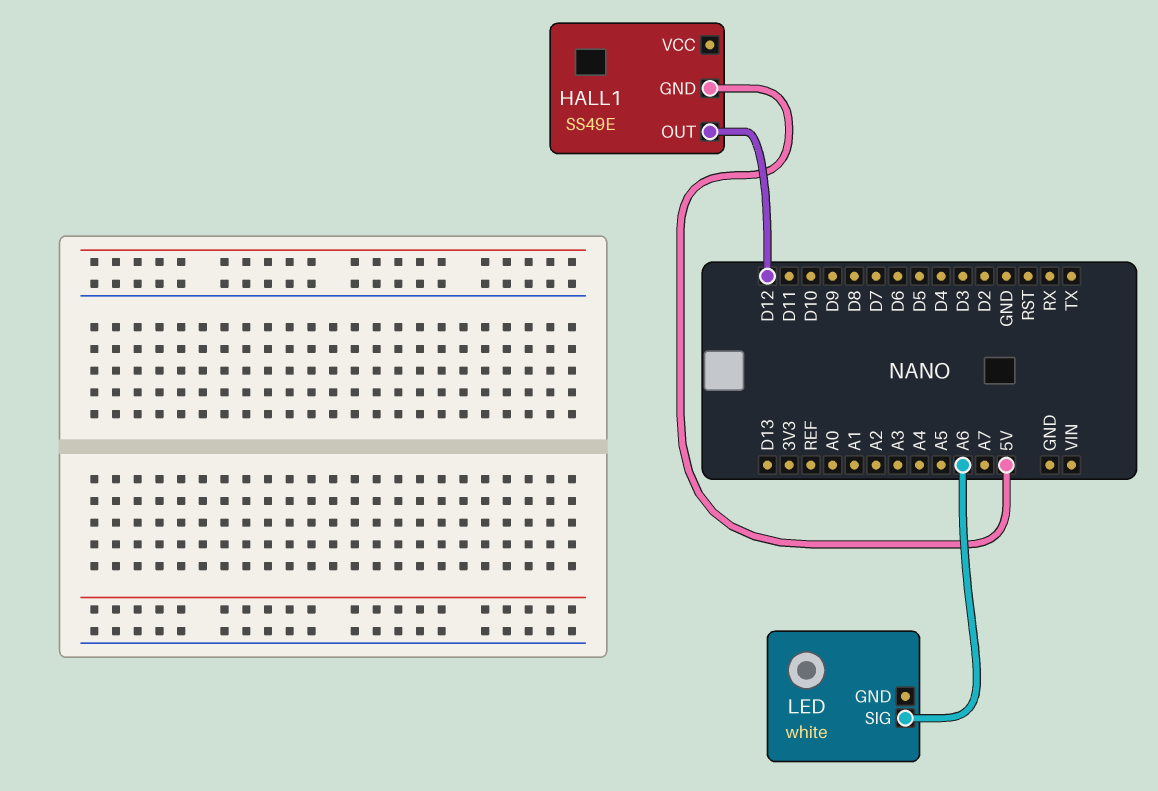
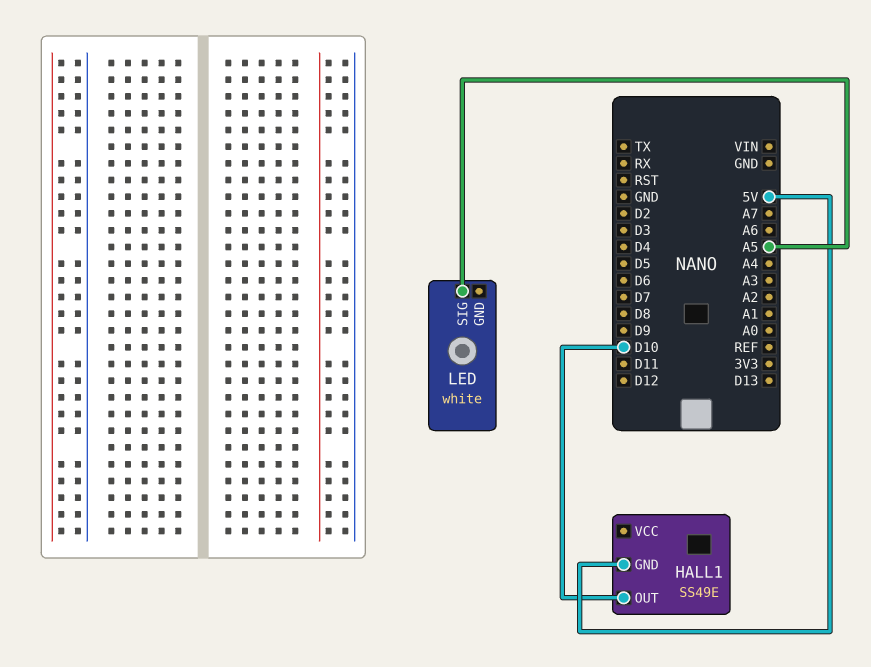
HALL1 pin OUT: D12 -> D10
LED pin SIG: A6 -> A5

